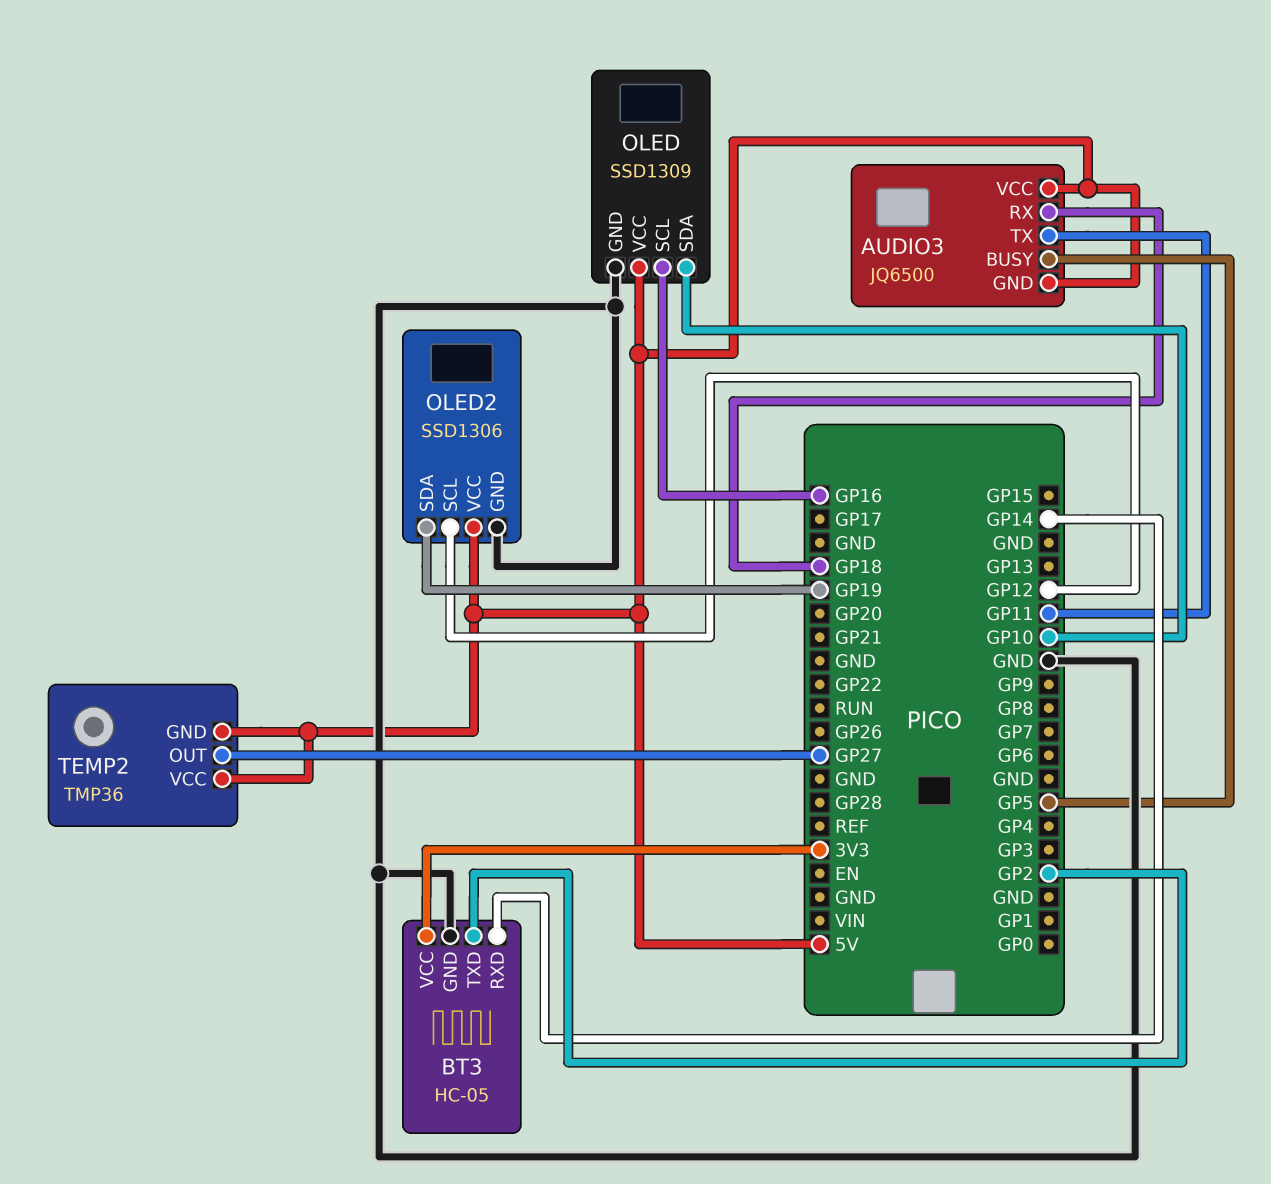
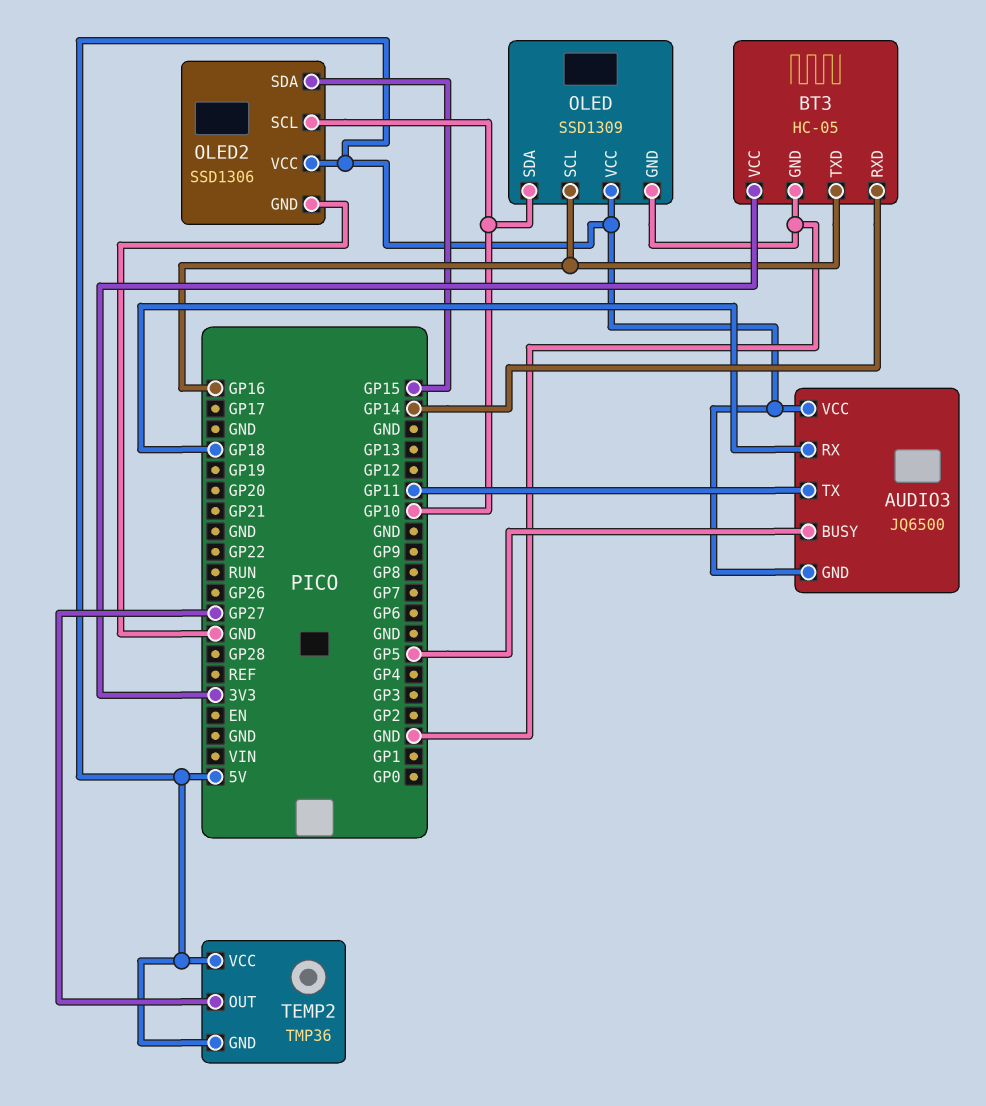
BT3 pin TXD: GP2 -> GP16
OLED2 pin SCL: GP12 -> GP10
OLED2 pin SDA: GP19 -> GP15

